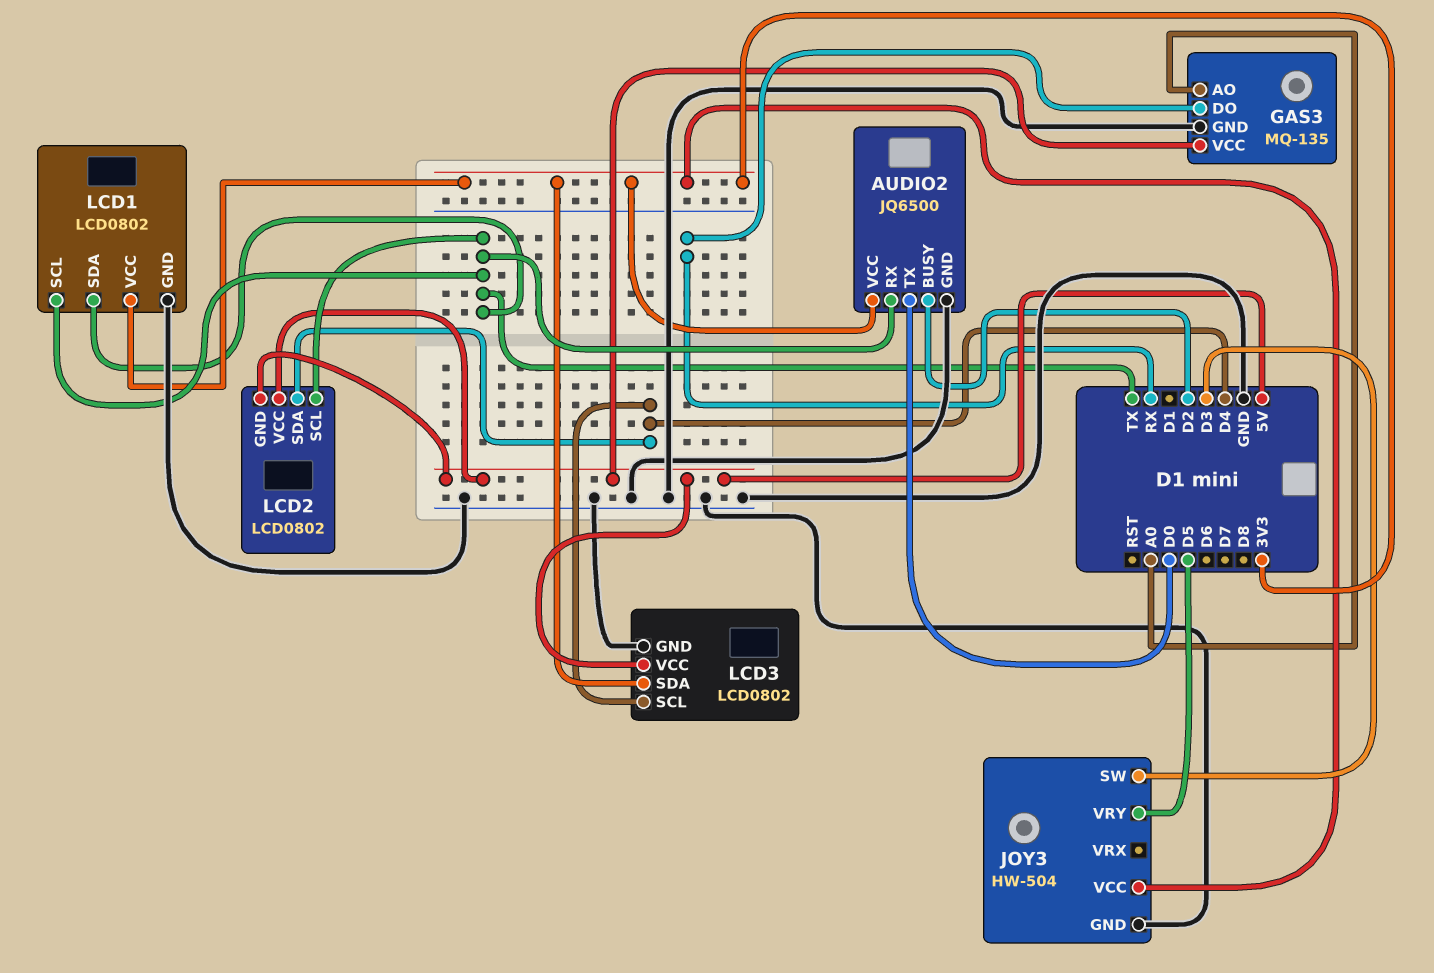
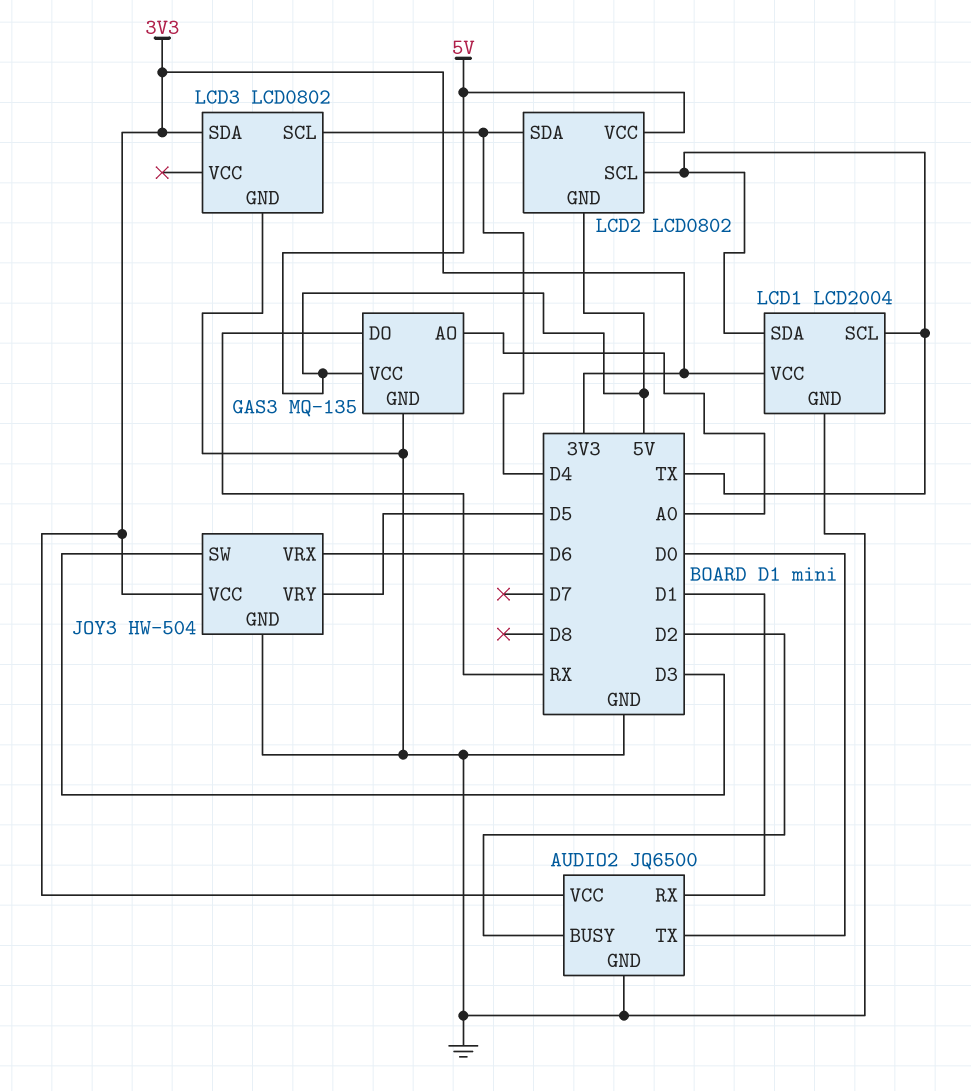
AUDIO2 pin RX: TX -> D1
JOY3 pin VRX: none -> D6
LCD1: LCD0802 -> LCD2004
LCD3 pin VCC: 5V -> none

